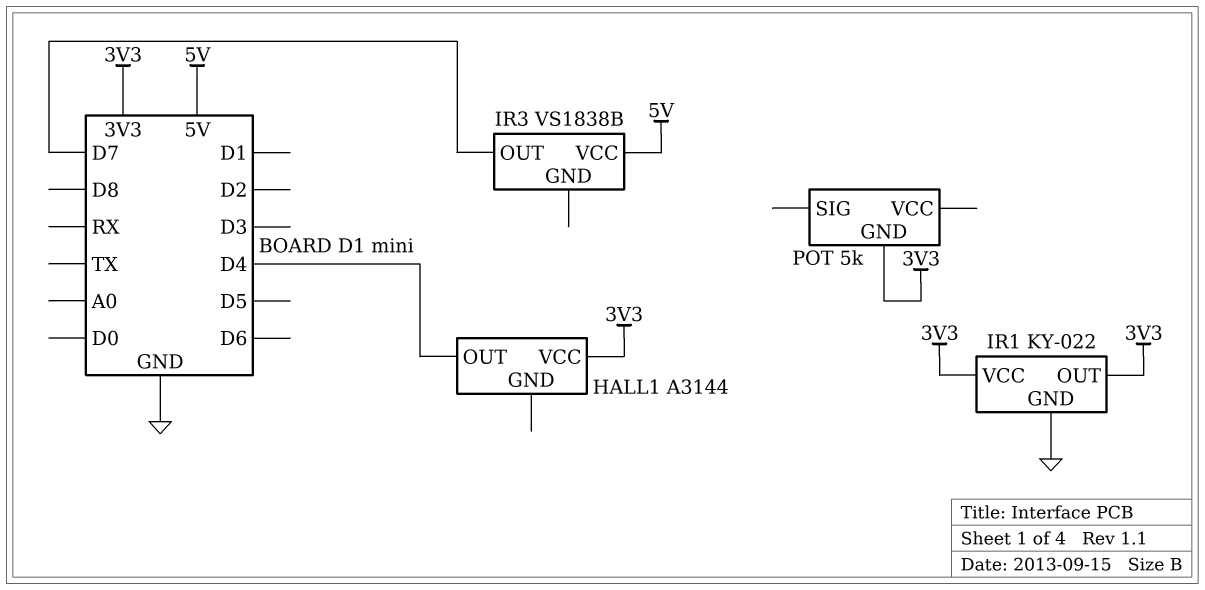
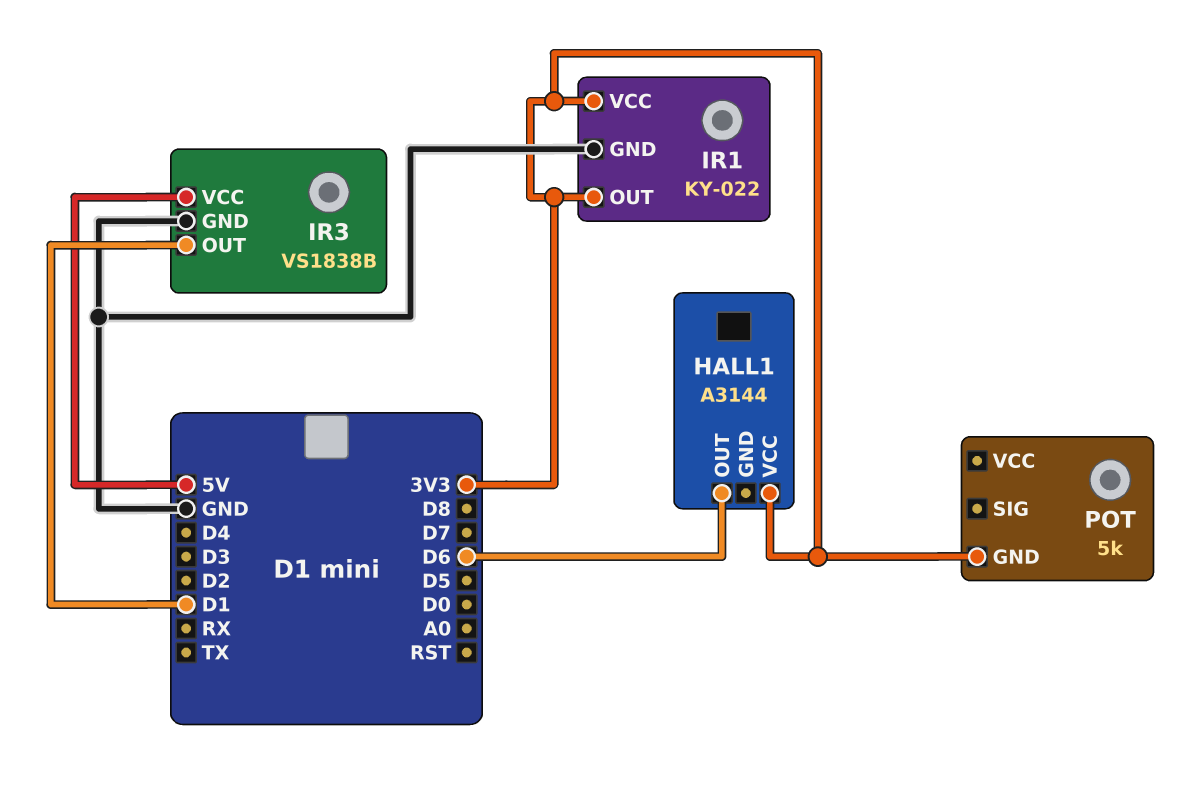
HALL1 pin OUT: D4 -> D6
IR3 pin GND: none -> GND
IR3 pin OUT: D7 -> D1

